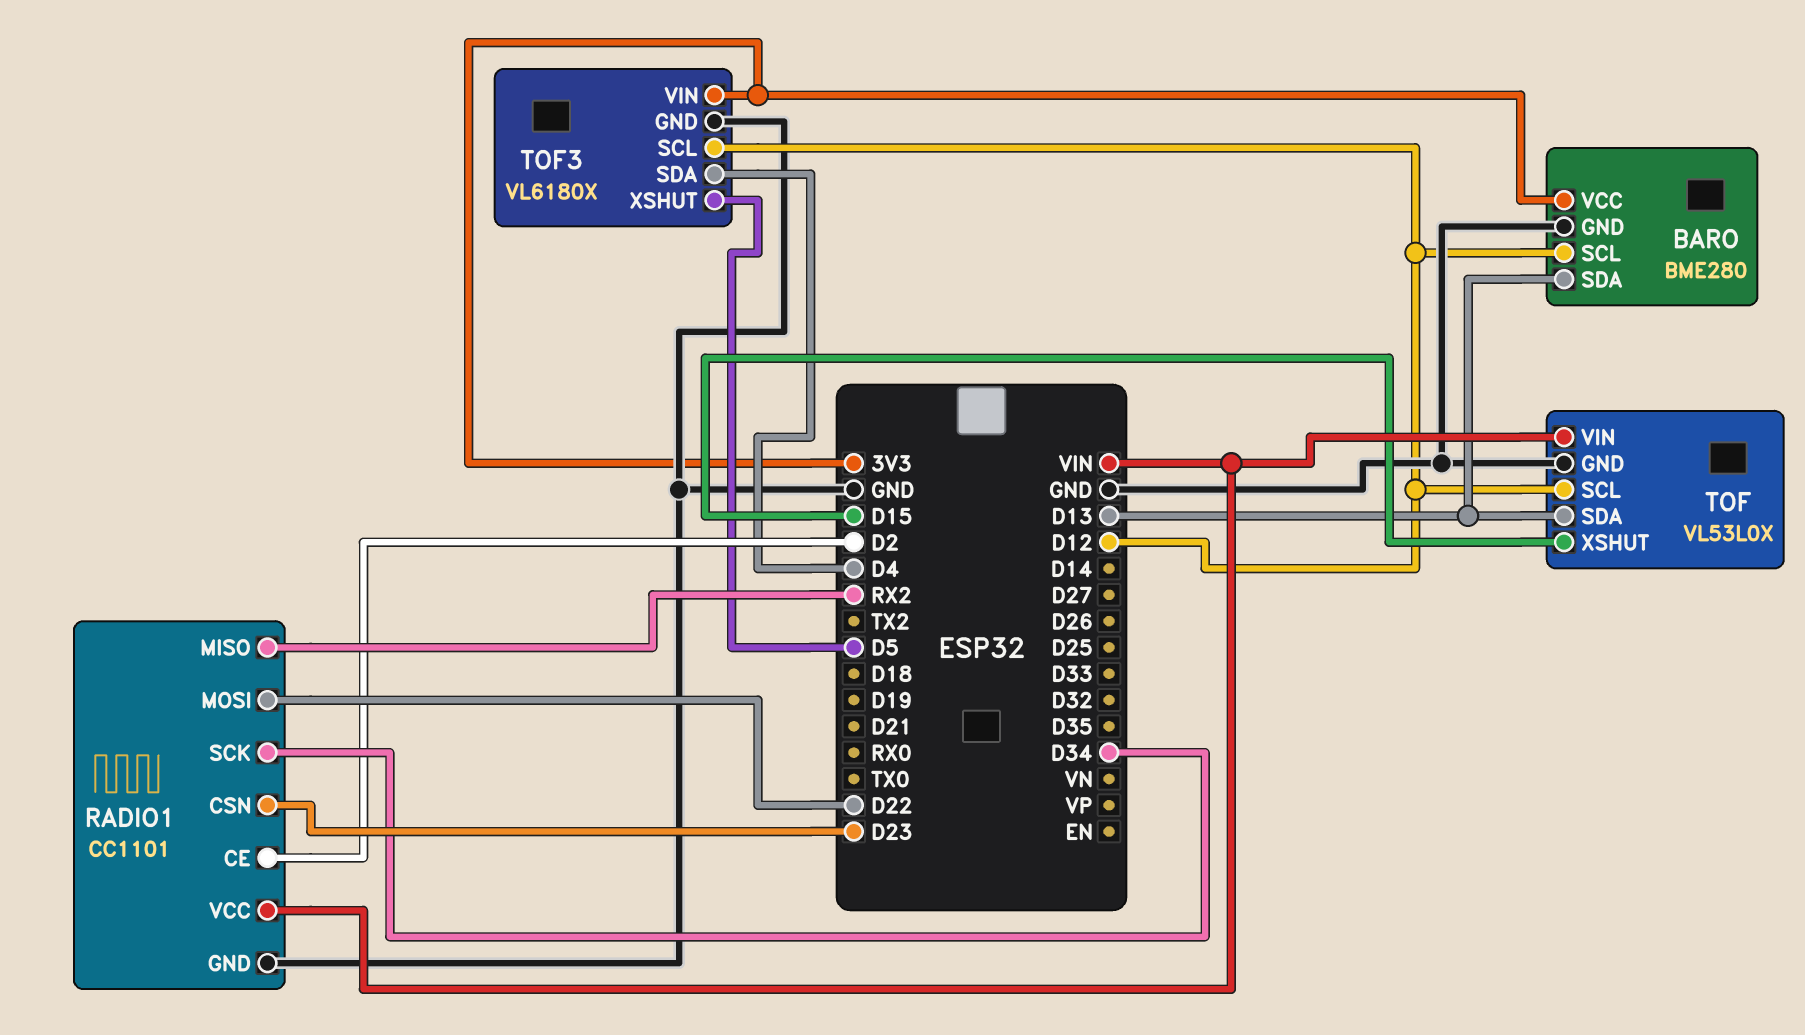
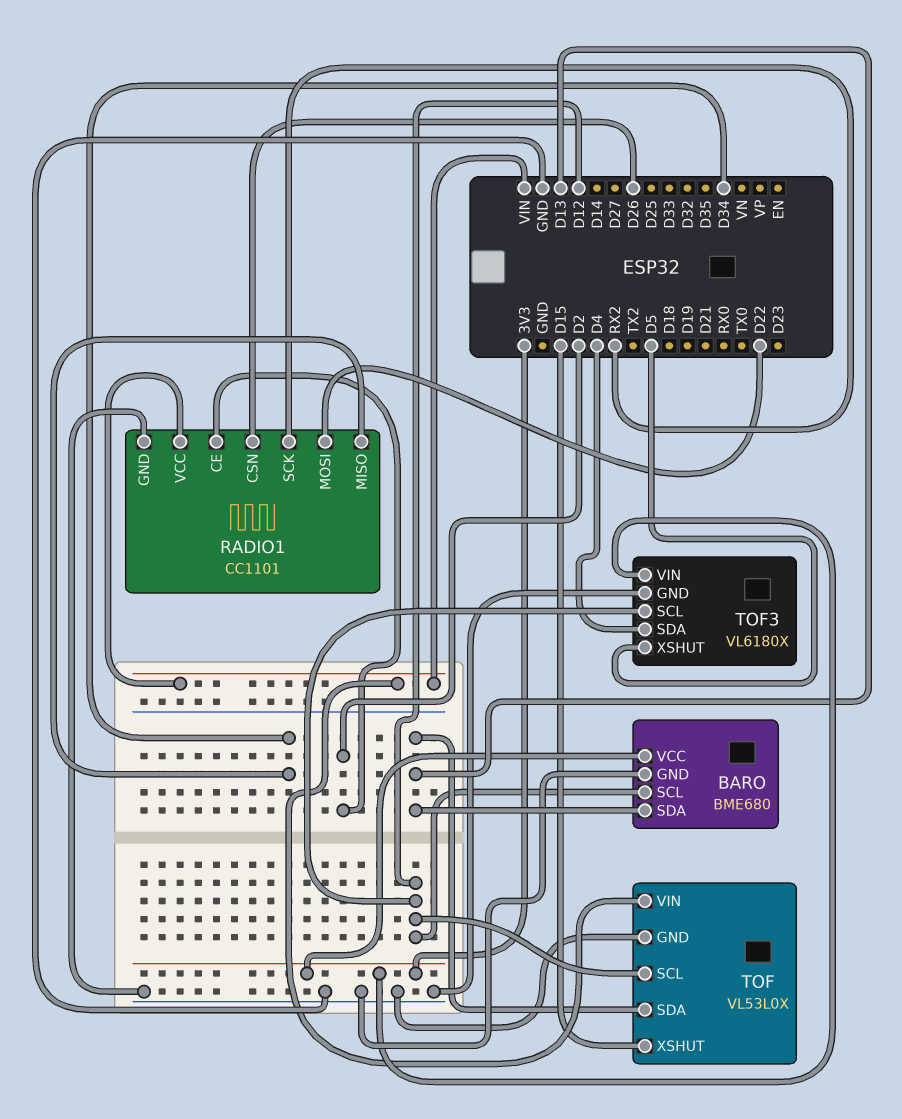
BARO: BME280 -> BME680
RADIO1 pin CSN: D23 -> D26
RADIO1 pin MISO: RX2 -> D34
RADIO1 pin SCK: D34 -> RX2

